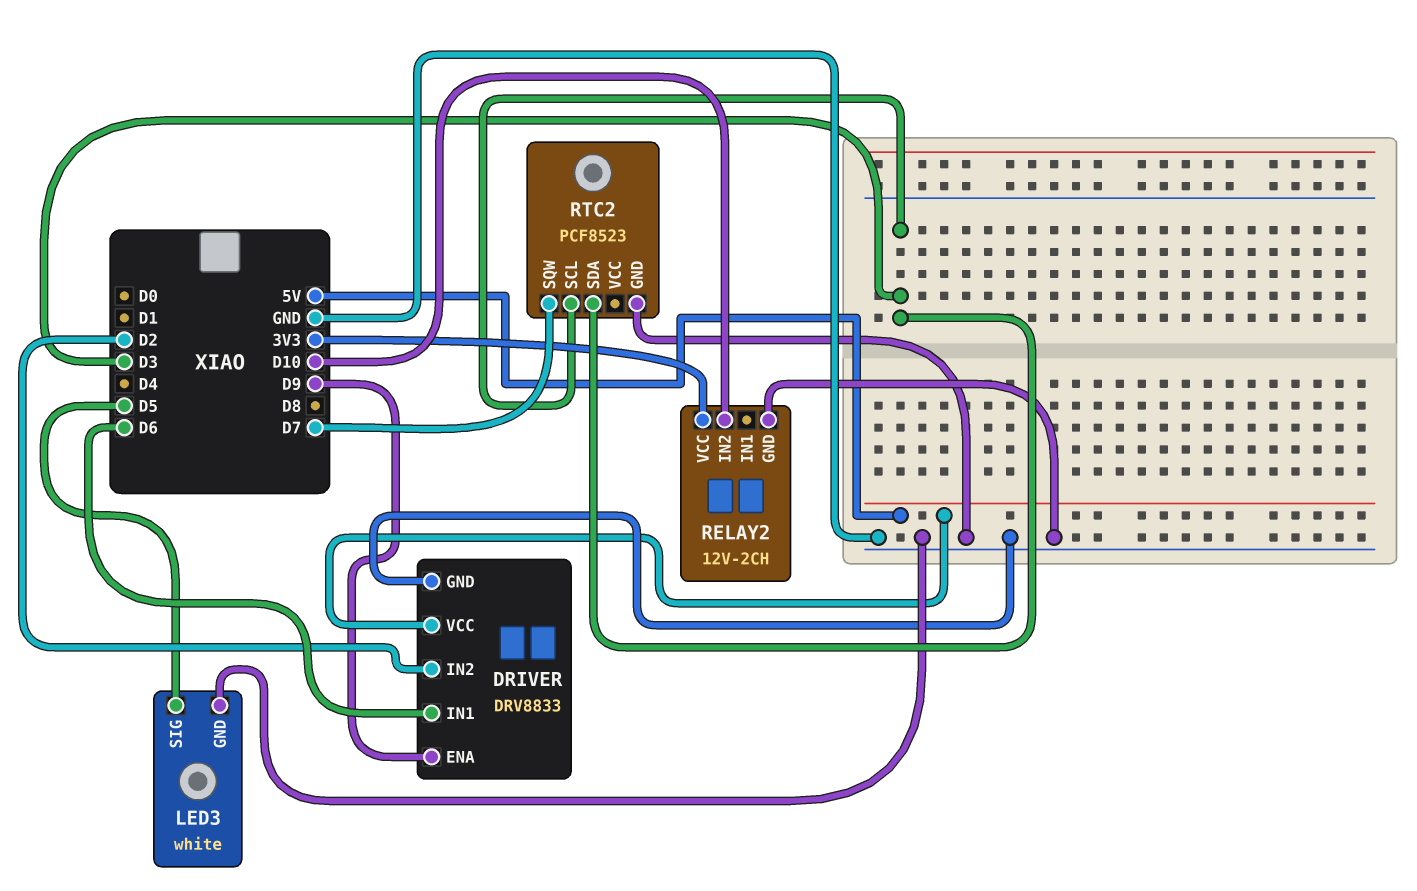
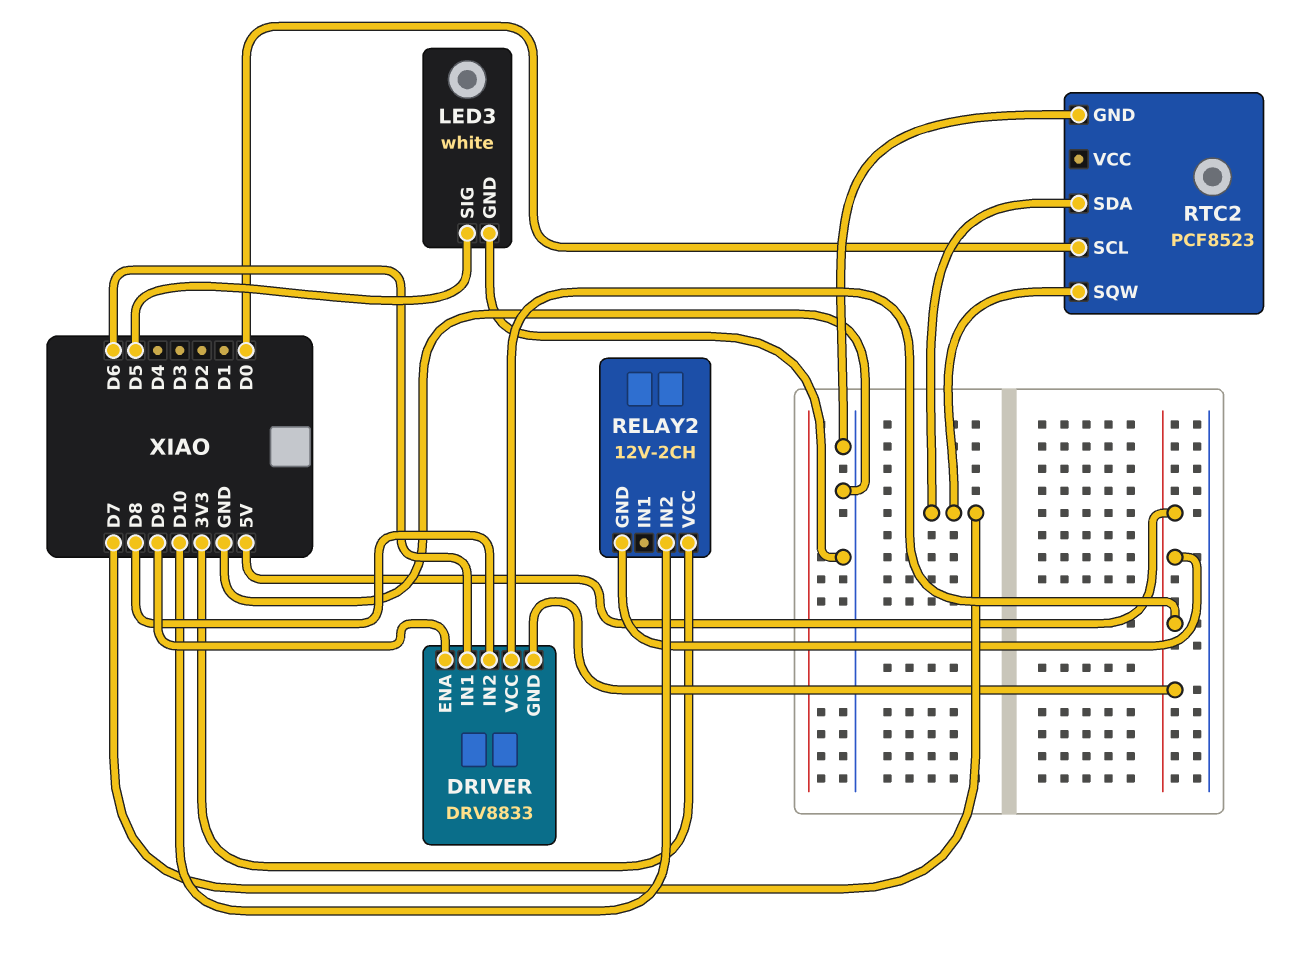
DRIVER pin GND: GND -> 5V
DRIVER pin IN2: D2 -> D8
RELAY2 pin GND: GND -> 5V
RTC2 pin SCL: D3 -> D0
RTC2 pin SDA: D3 -> D7

